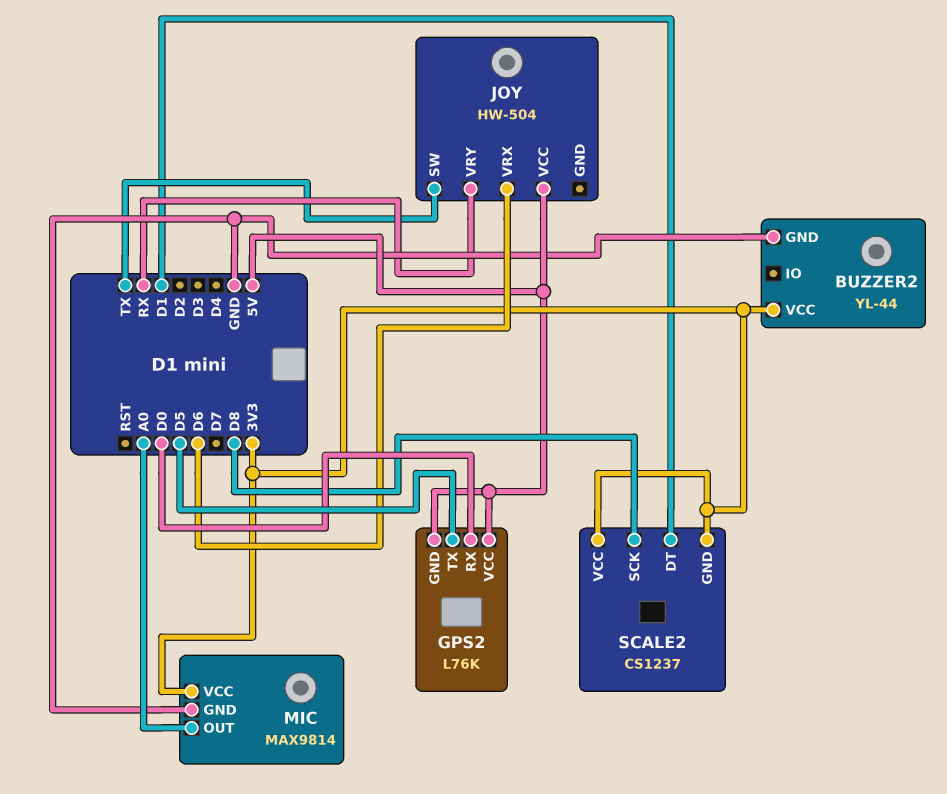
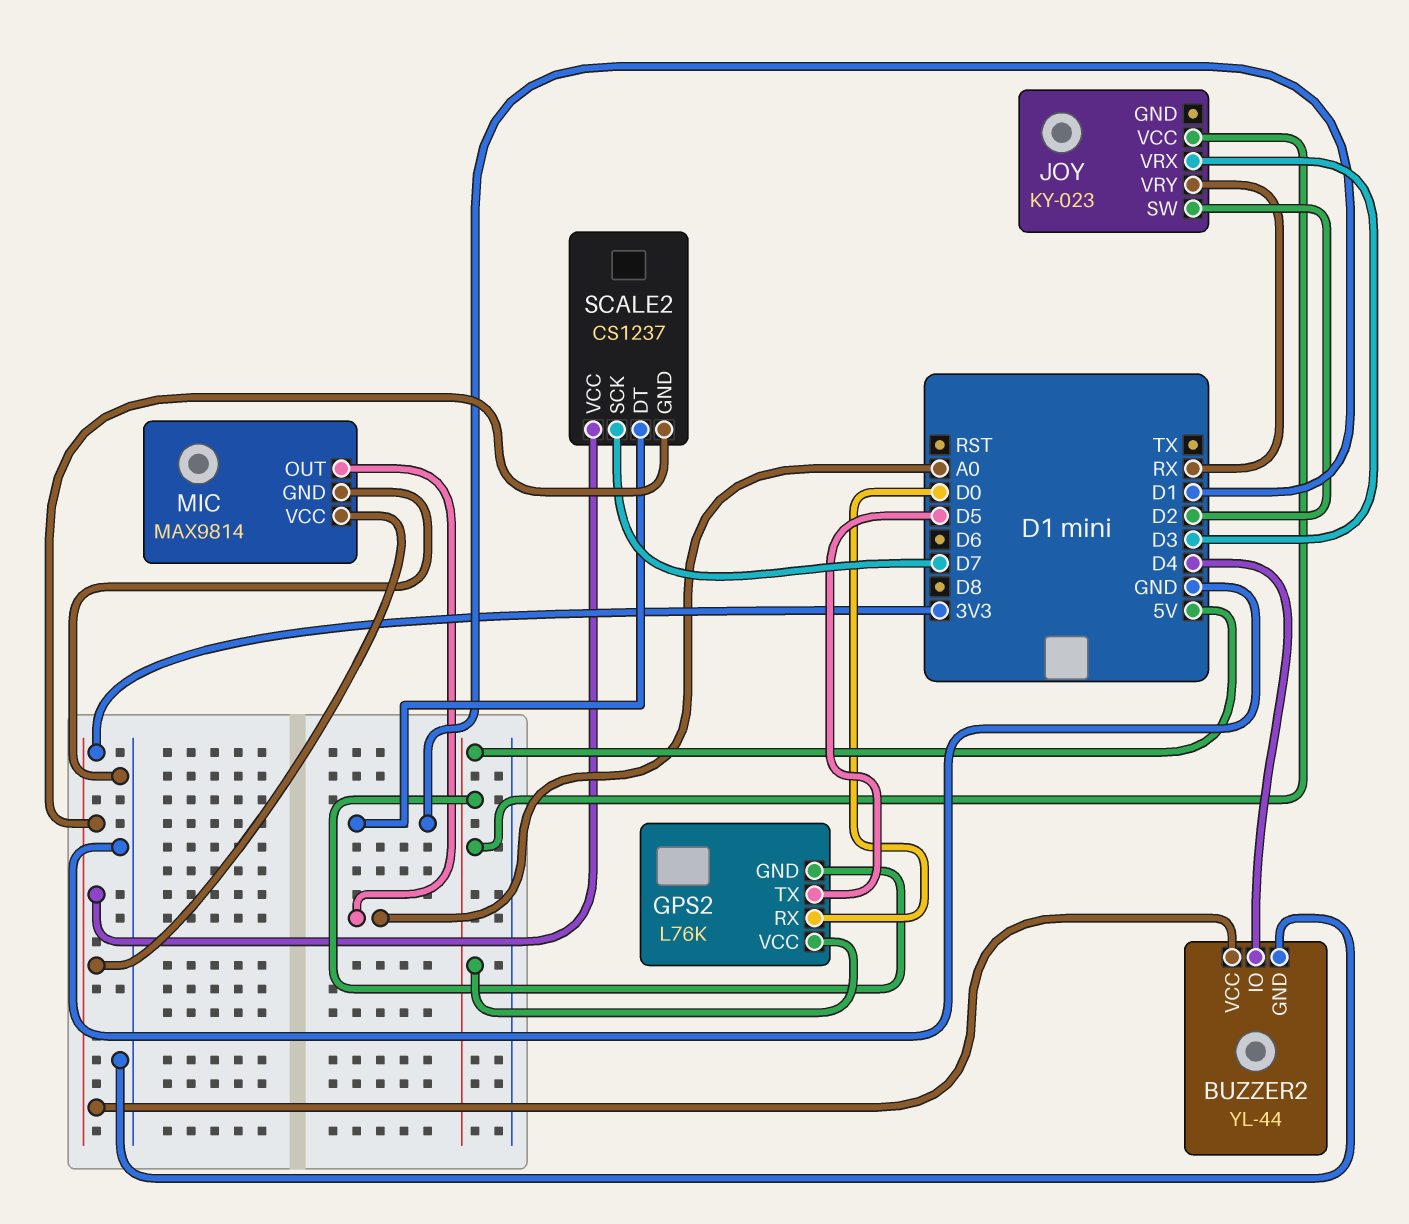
BUZZER2 pin IO: none -> D4
JOY: HW-504 -> KY-023
JOY pin SW: TX -> D2
JOY pin VRX: D6 -> D3
SCALE2 pin SCK: D8 -> D7

